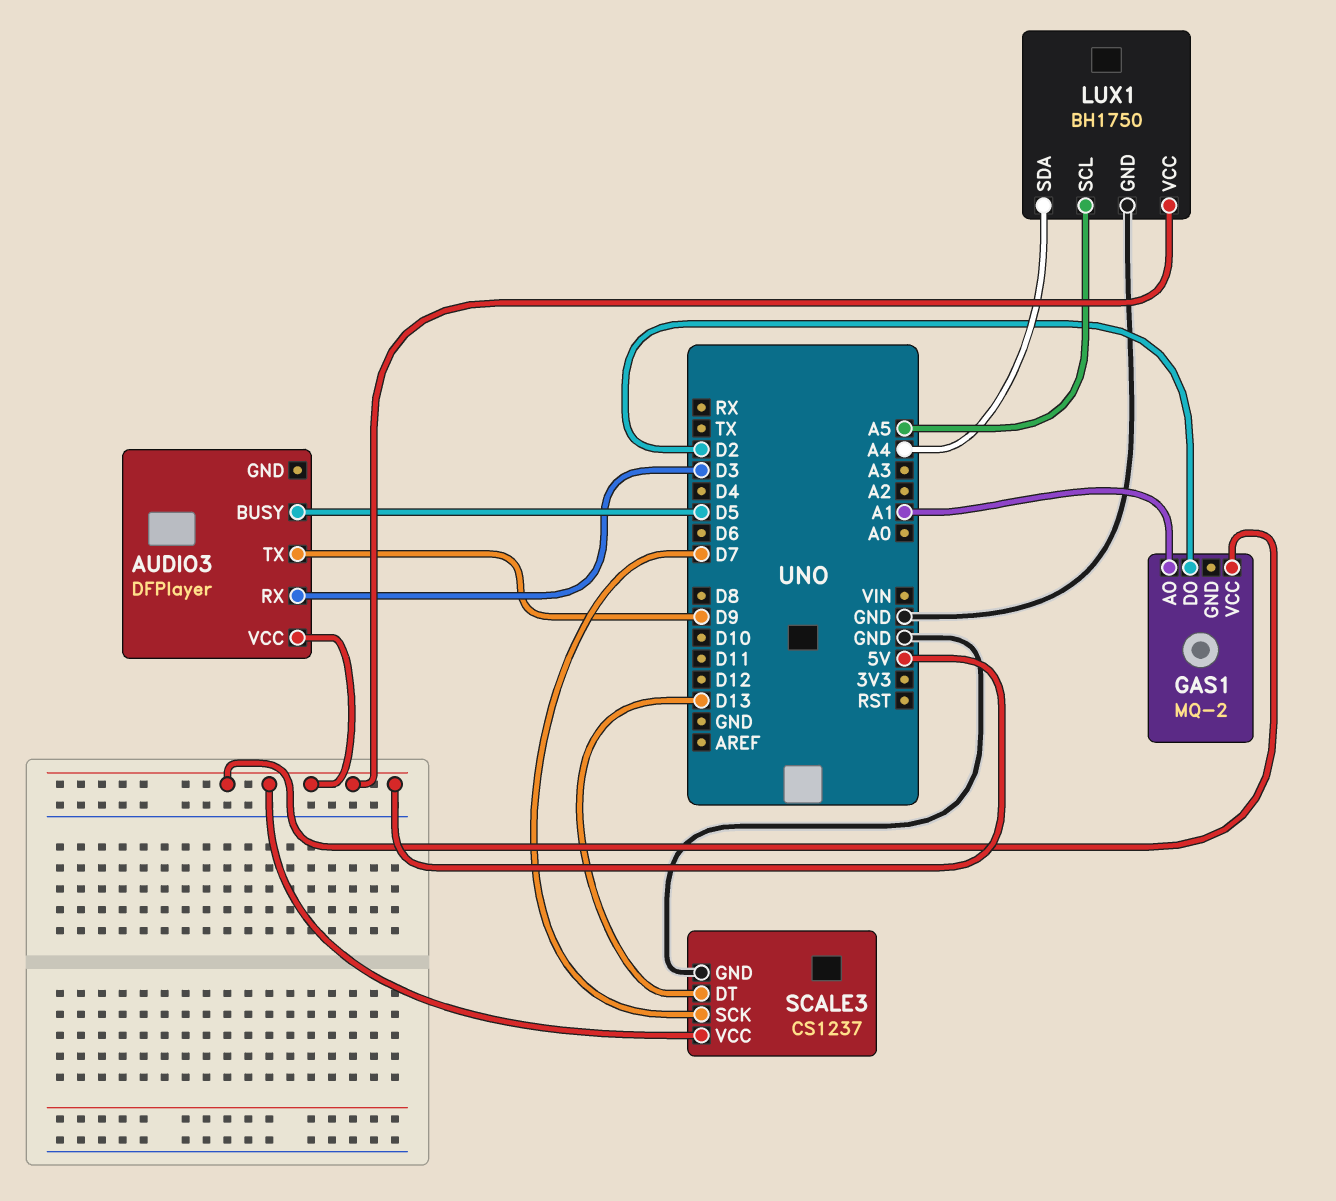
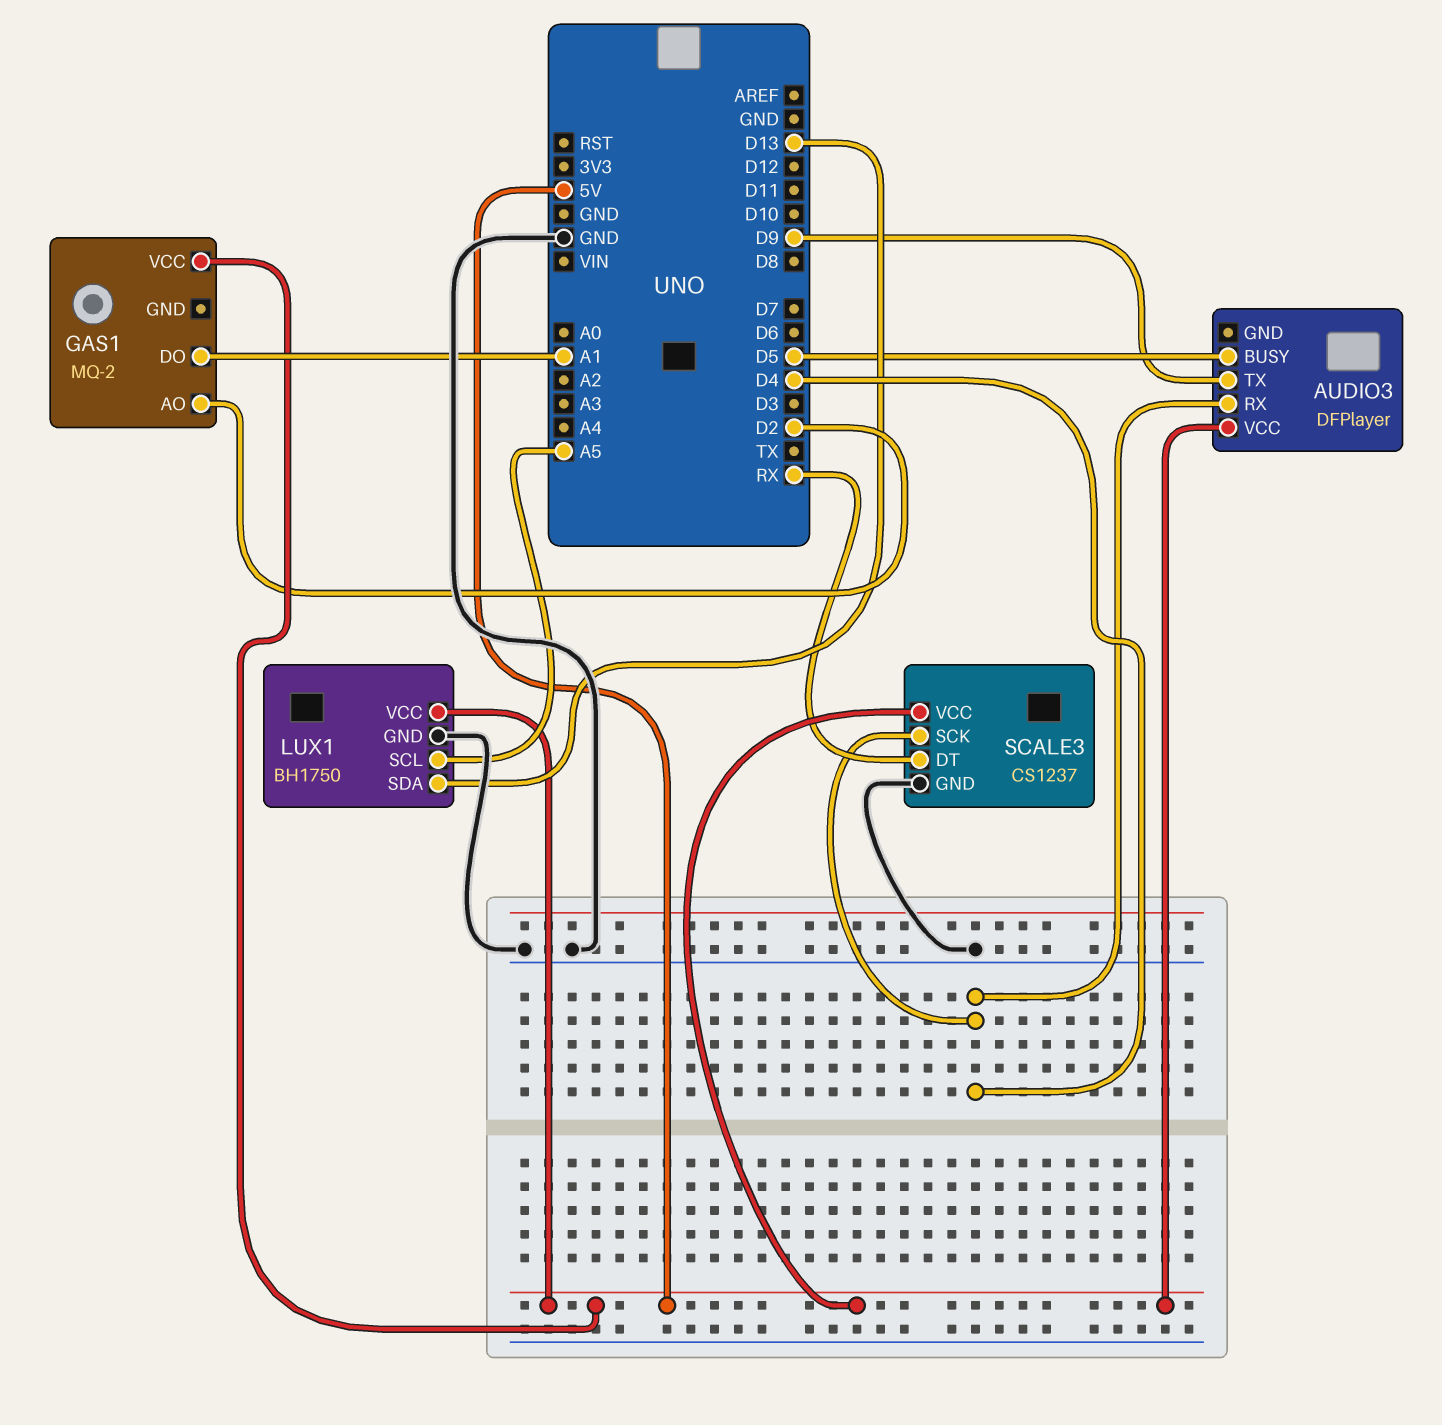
AUDIO3 pin RX: D3 -> D4
GAS1 pin AO: A1 -> D2
GAS1 pin DO: D2 -> A1
LUX1 pin SDA: A4 -> D13
SCALE3 pin DT: D13 -> RX
SCALE3 pin SCK: D7 -> D4

